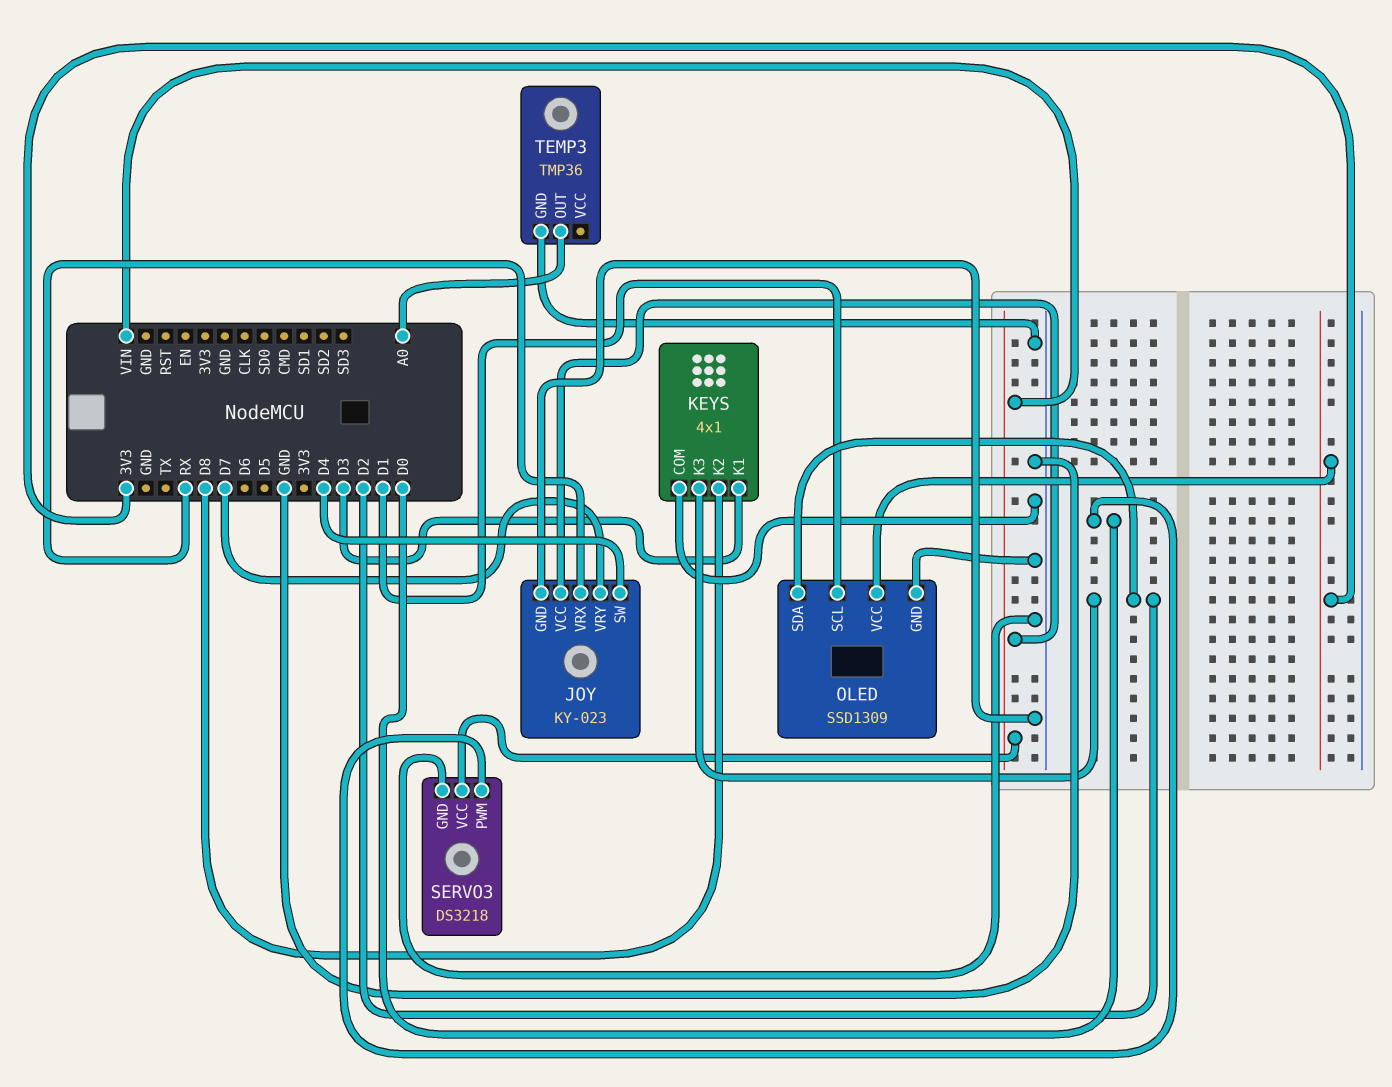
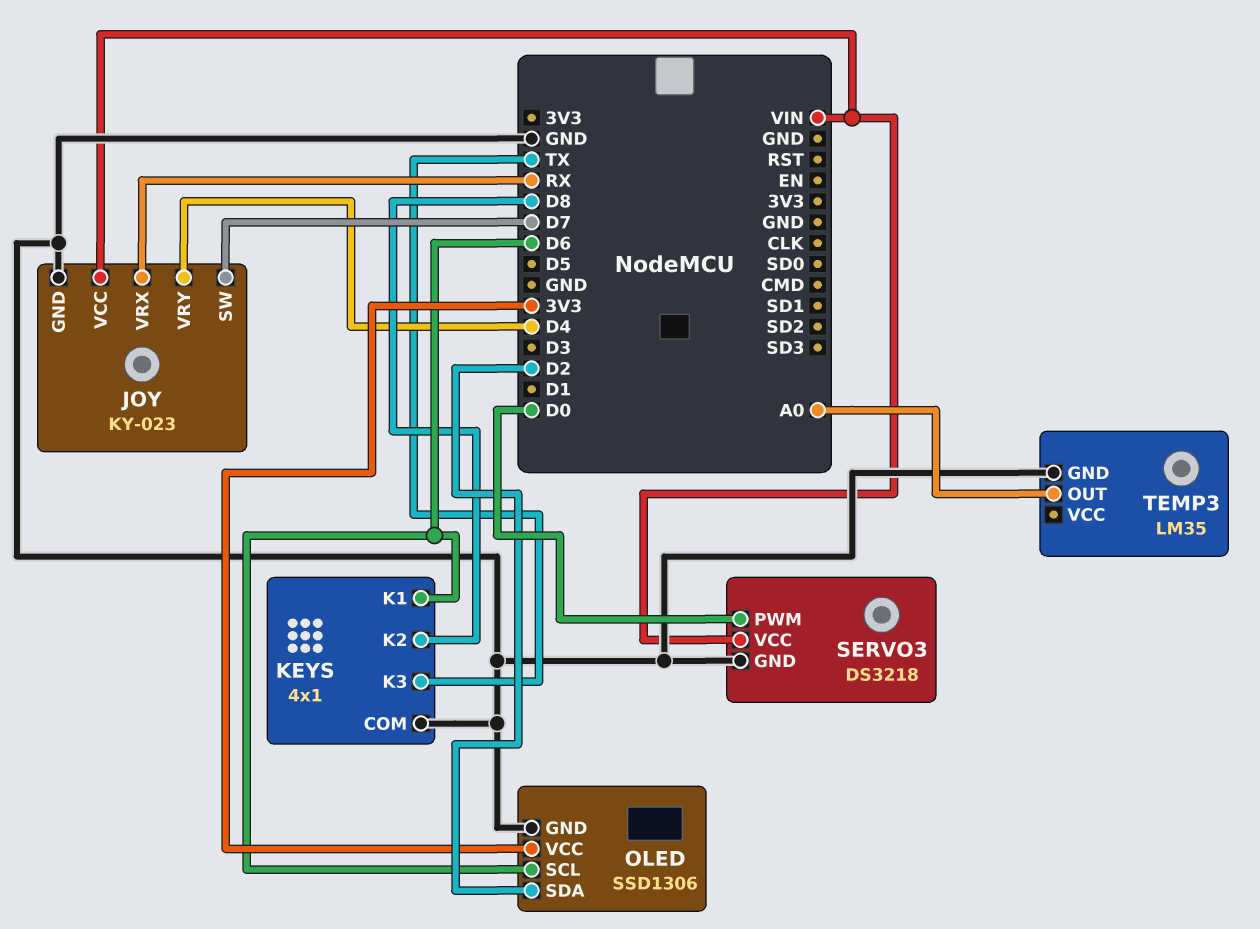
JOY pin SW: D4 -> D7
JOY pin VRY: D7 -> D4
KEYS pin K1: D3 -> D6
KEYS pin K3: D2 -> TX
OLED: SSD1309 -> SSD1306
OLED pin SCL: D1 -> D6
TEMP3: TMP36 -> LM35

